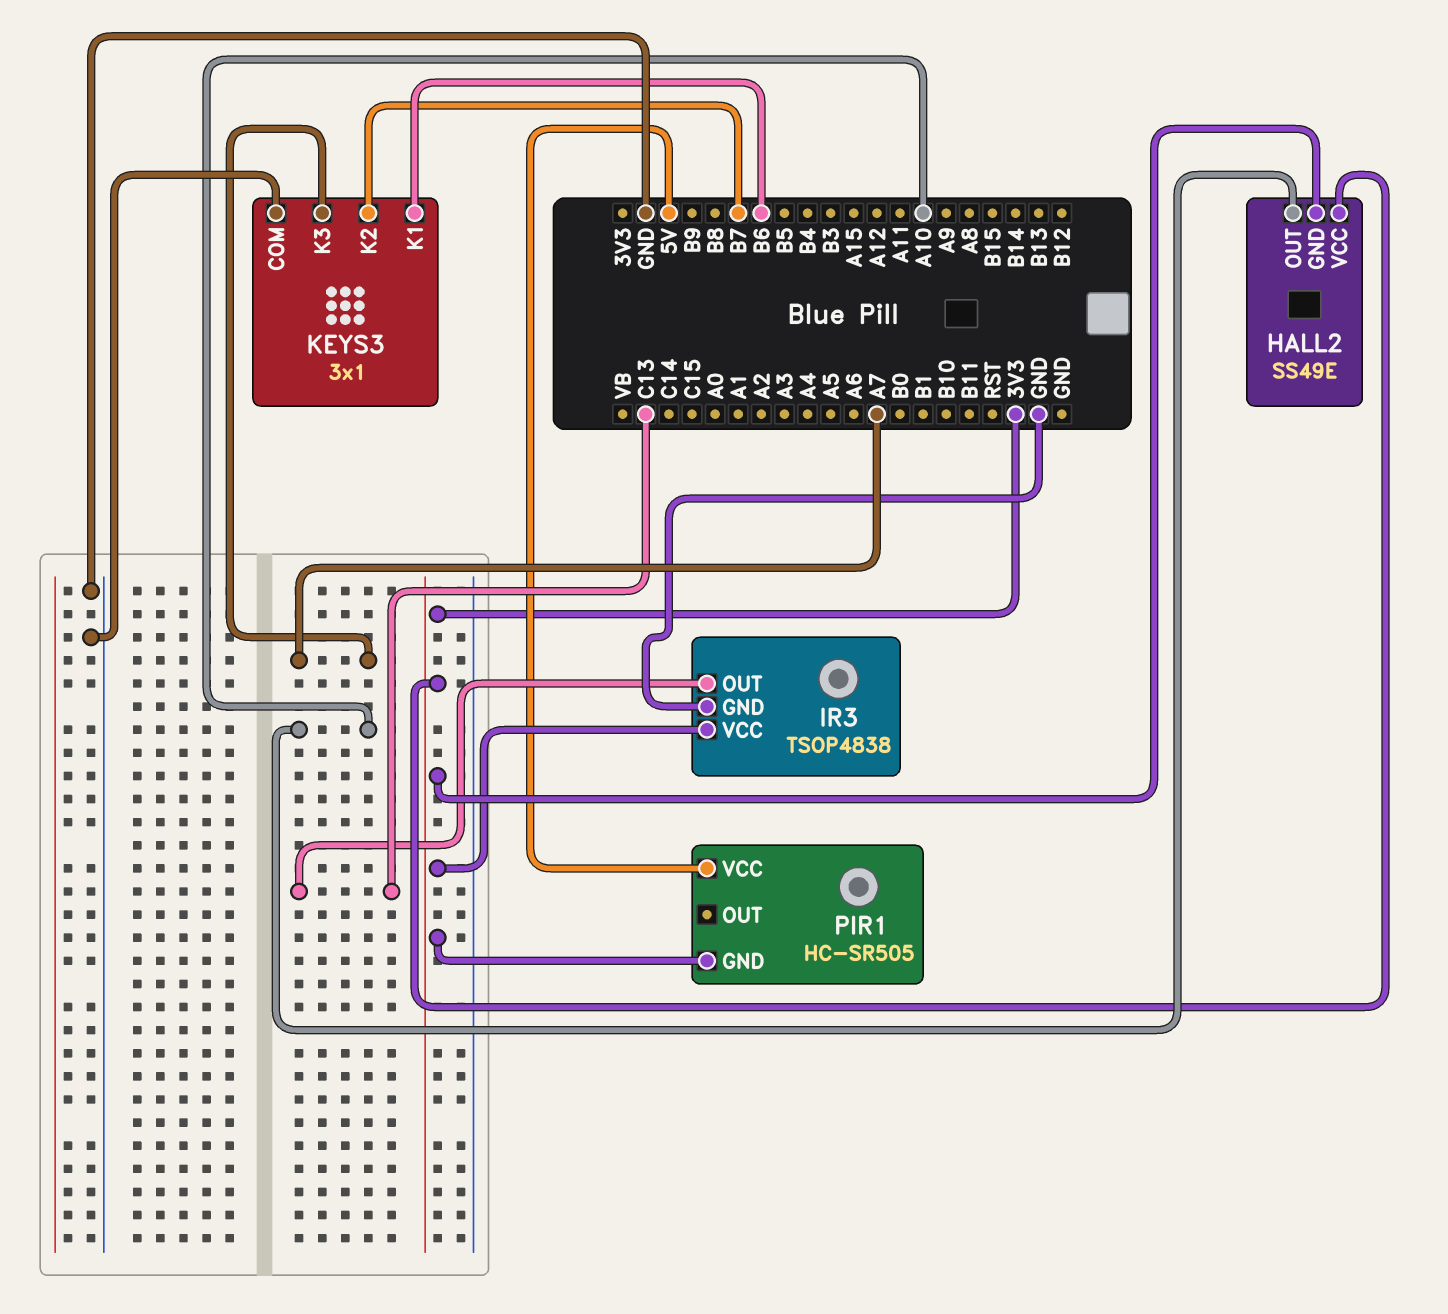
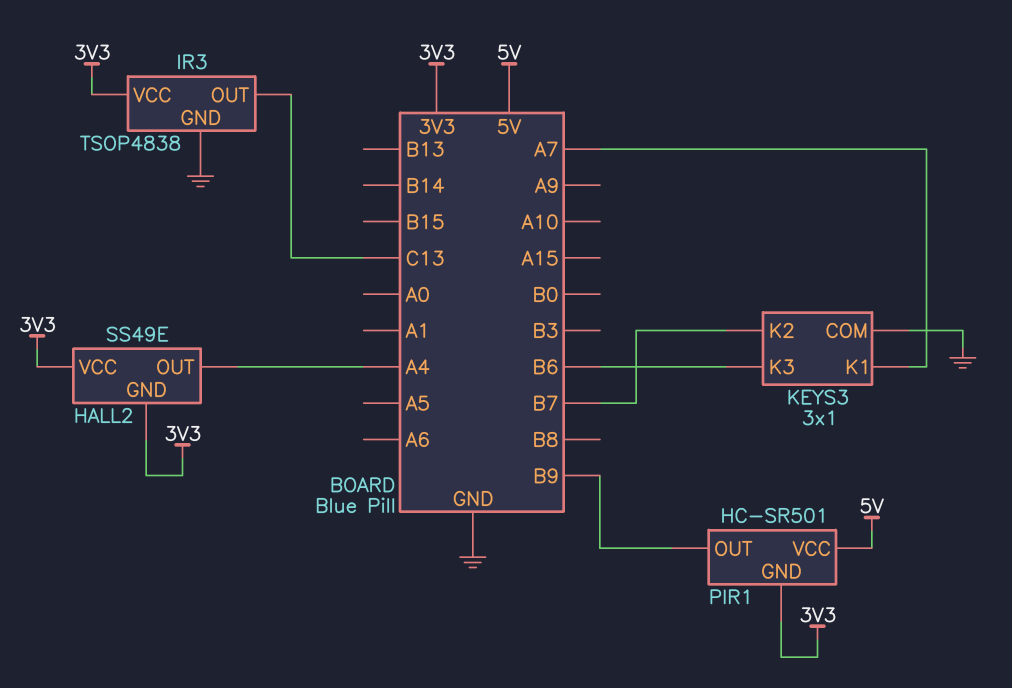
HALL2 pin OUT: A10 -> A4
KEYS3 pin K1: B6 -> A7
KEYS3 pin K3: A7 -> B6
PIR1: HC-SR505 -> HC-SR501
PIR1 pin OUT: none -> B9

